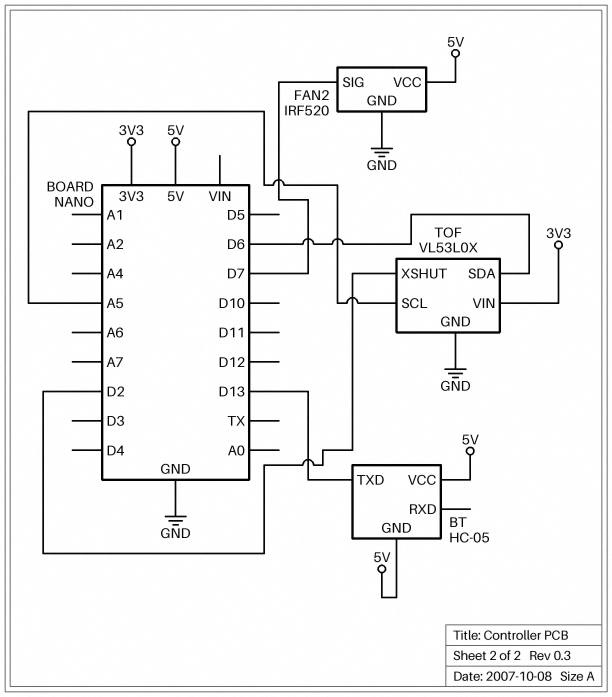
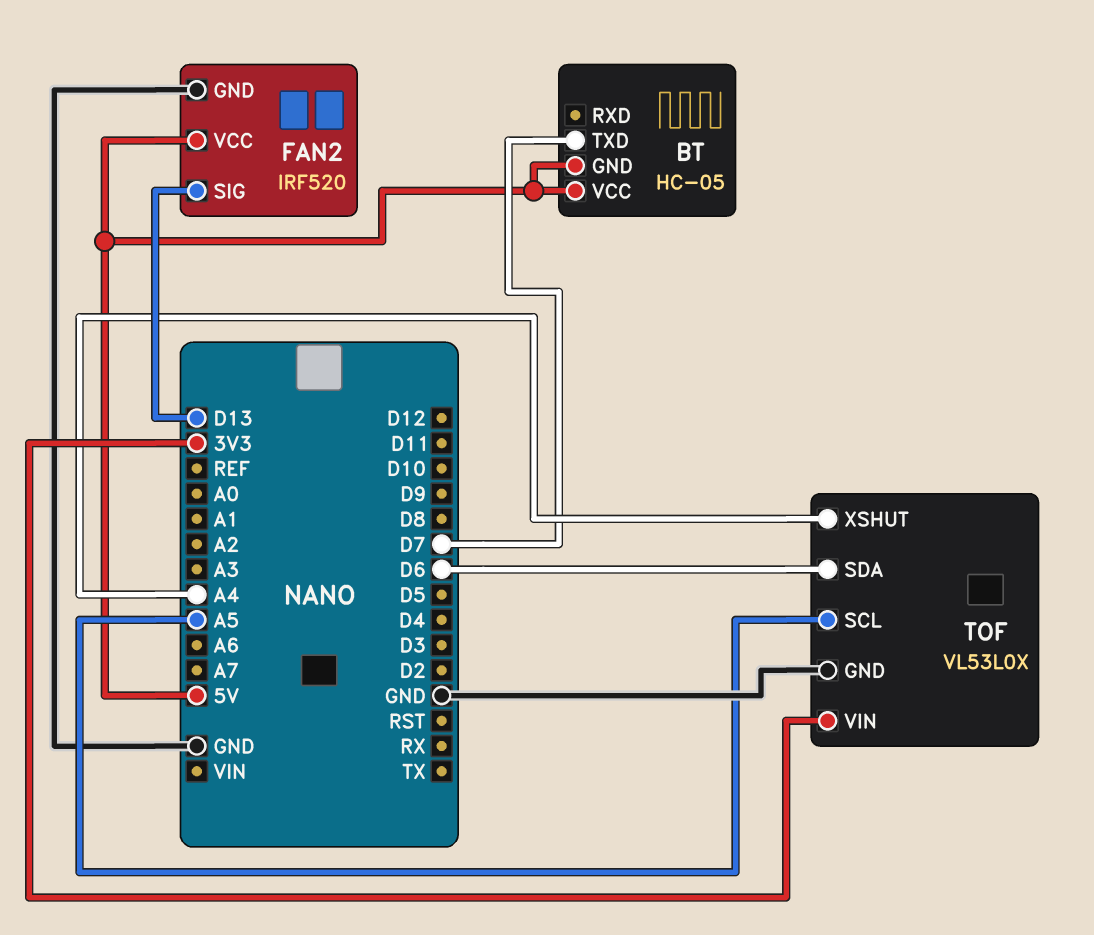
BT pin TXD: D13 -> D7
FAN2 pin SIG: D7 -> D13
TOF pin XSHUT: D2 -> A4

